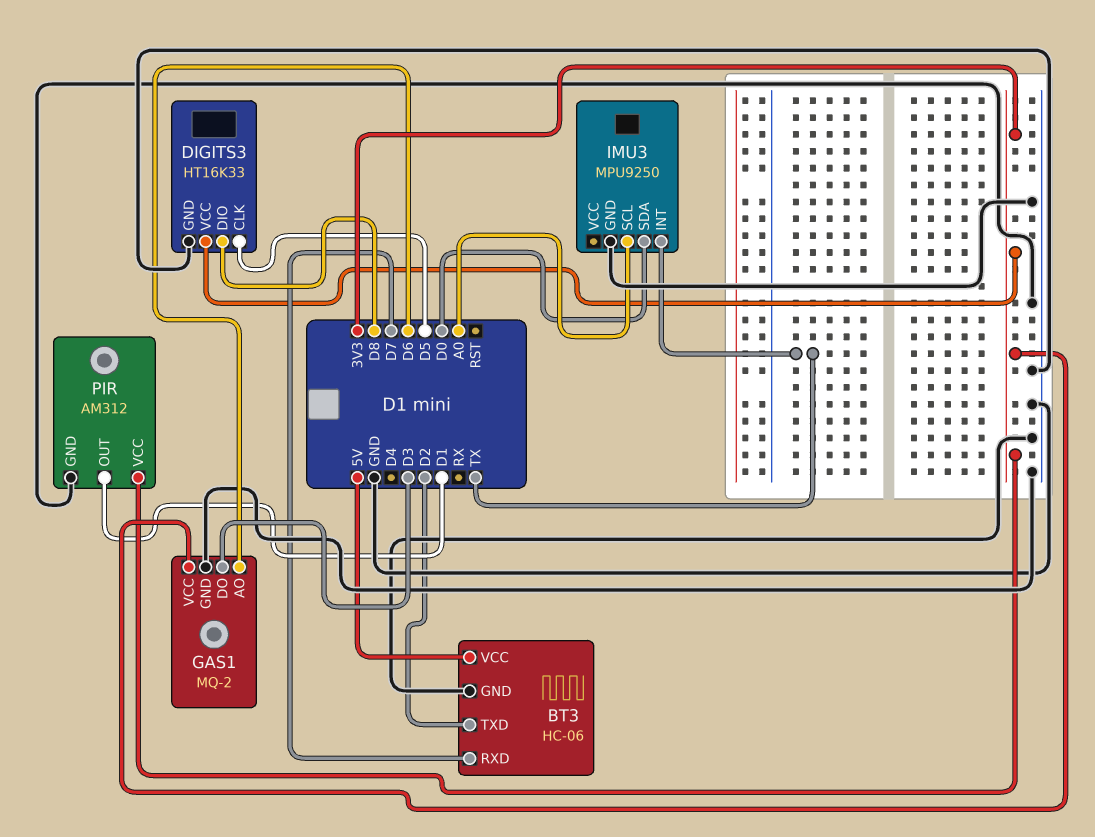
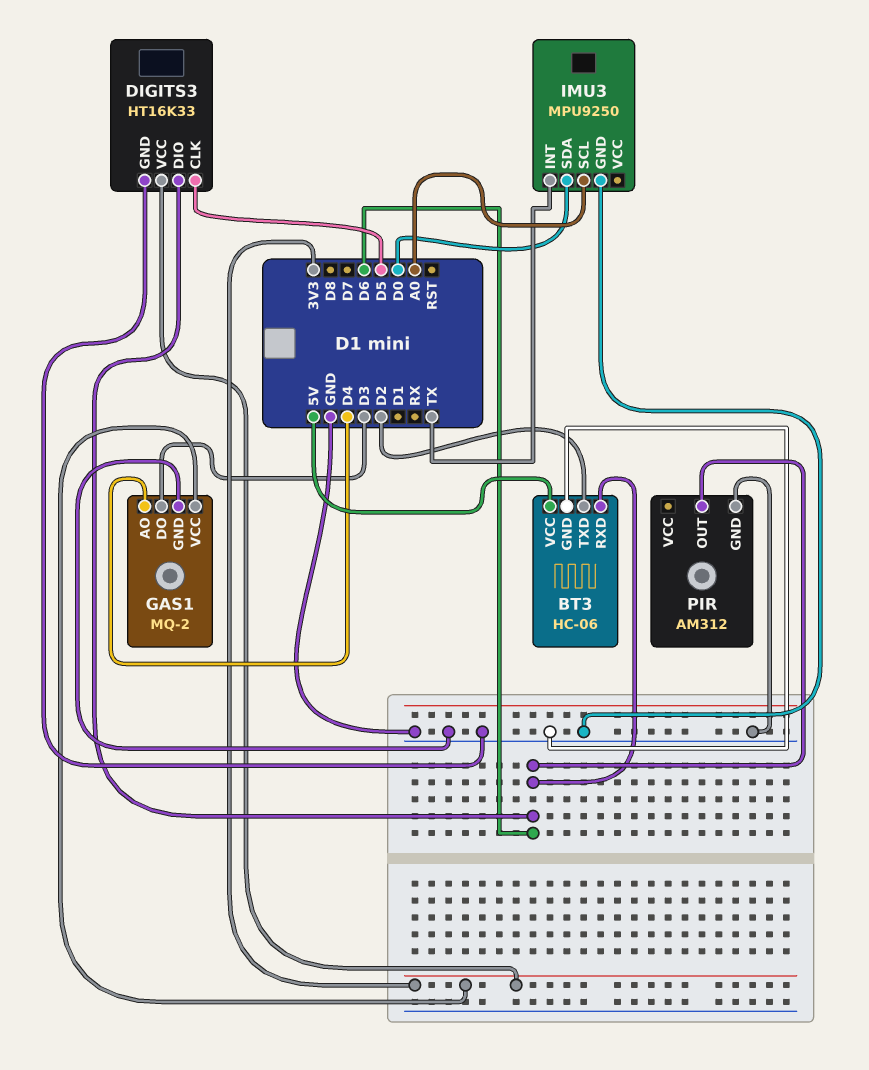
BT3 pin RXD: D7 -> D6
DIGITS3 pin DIO: D8 -> D6
GAS1 pin AO: D6 -> D4
PIR pin OUT: D1 -> D6
PIR pin VCC: 3V3 -> none

